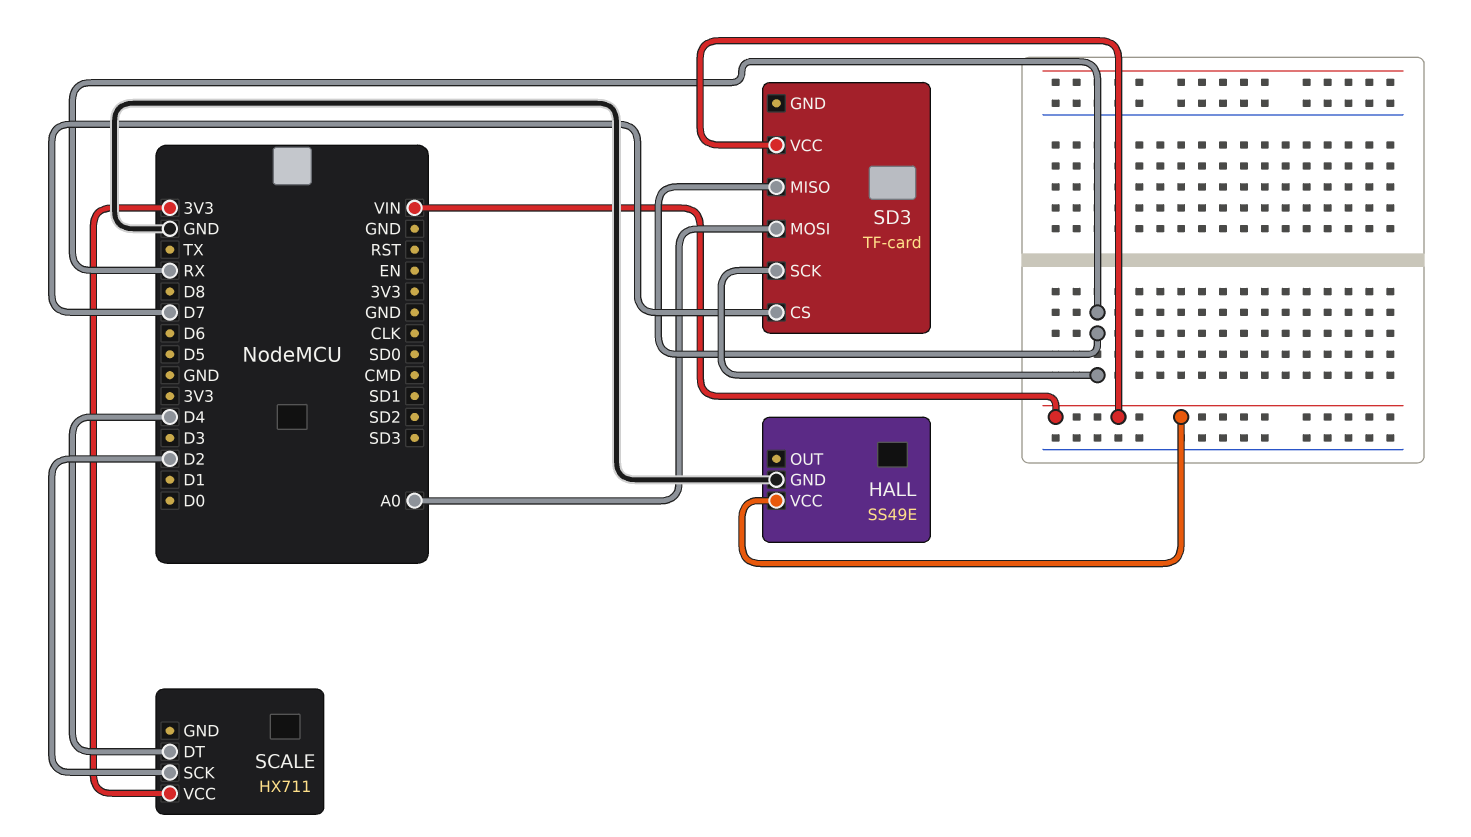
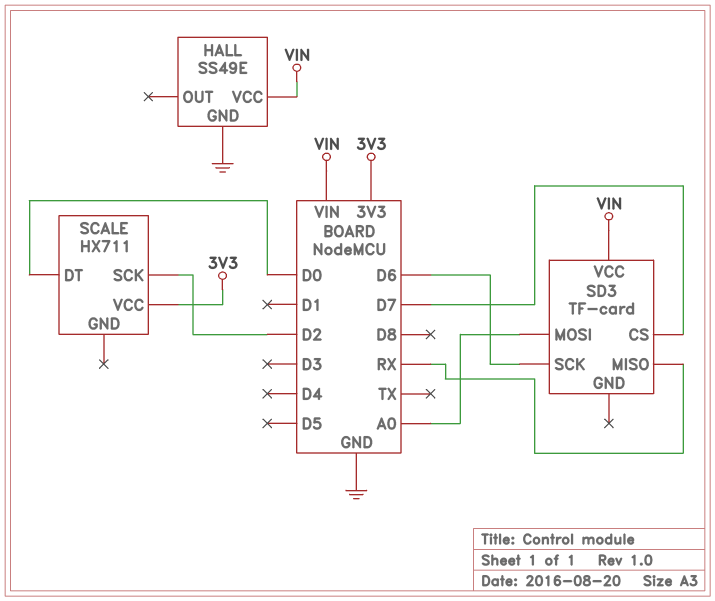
SCALE pin DT: D4 -> D0
SD3 pin SCK: RX -> D6

